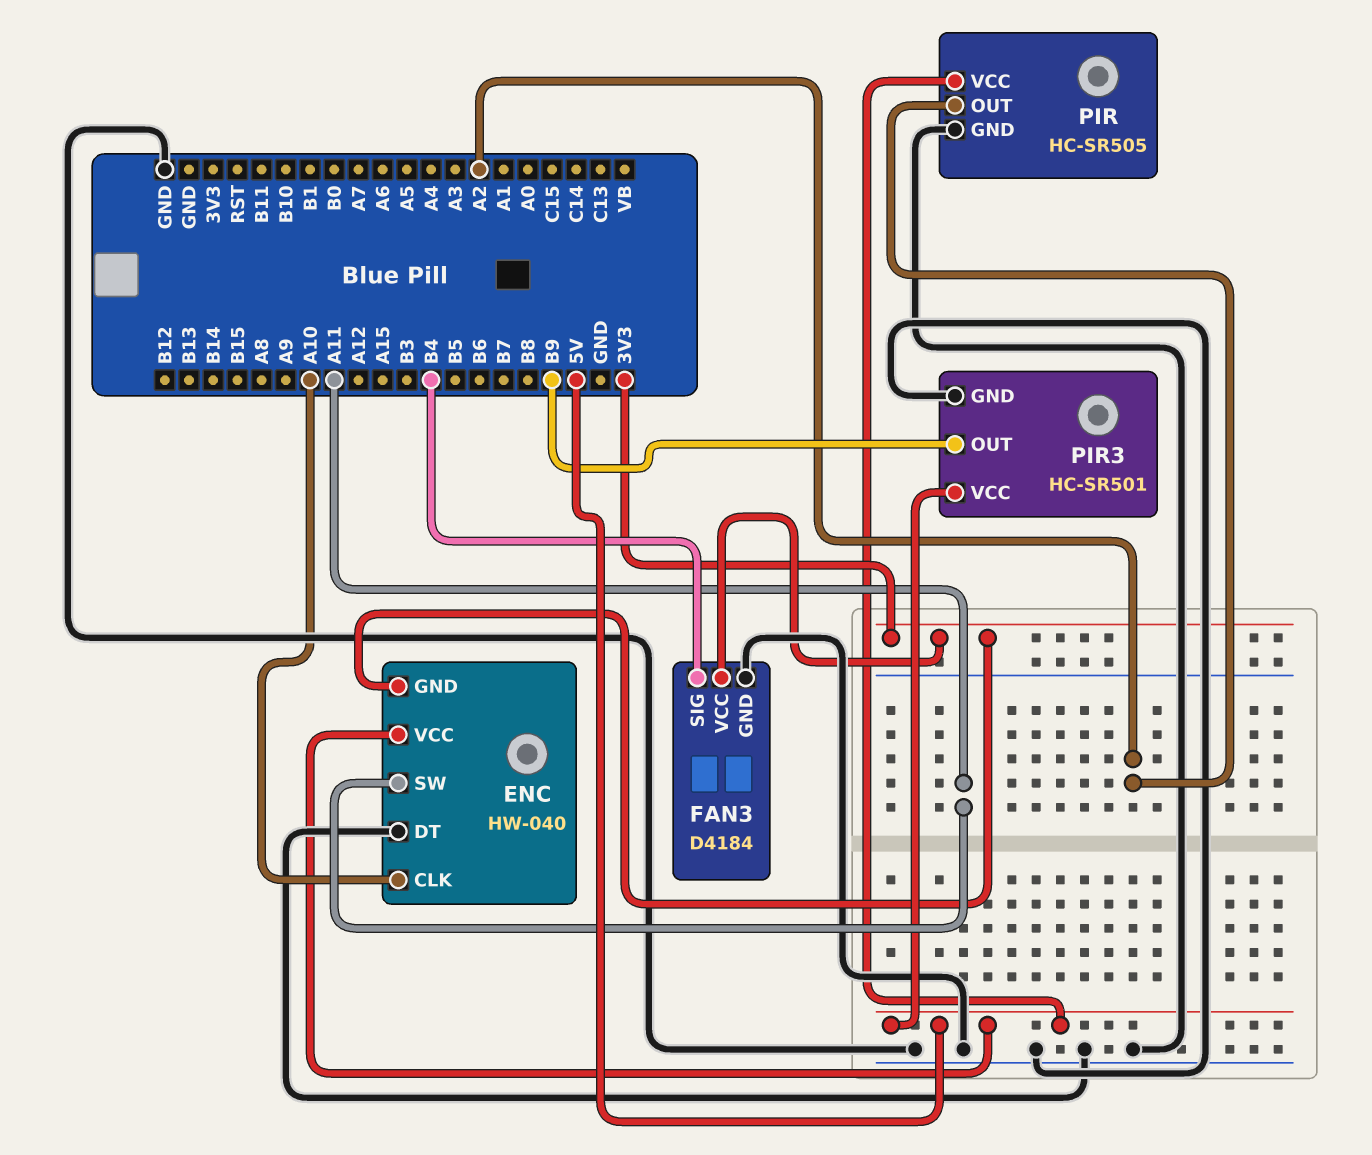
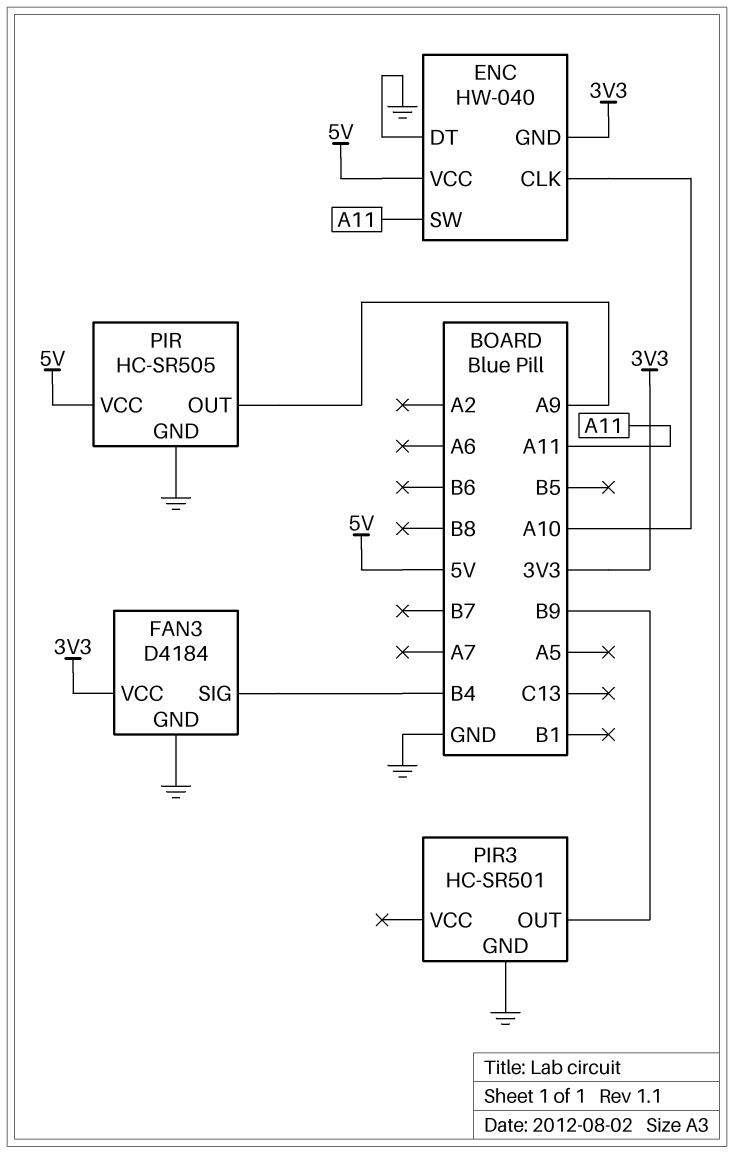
PIR pin OUT: A2 -> A9
PIR3 pin VCC: 5V -> none

